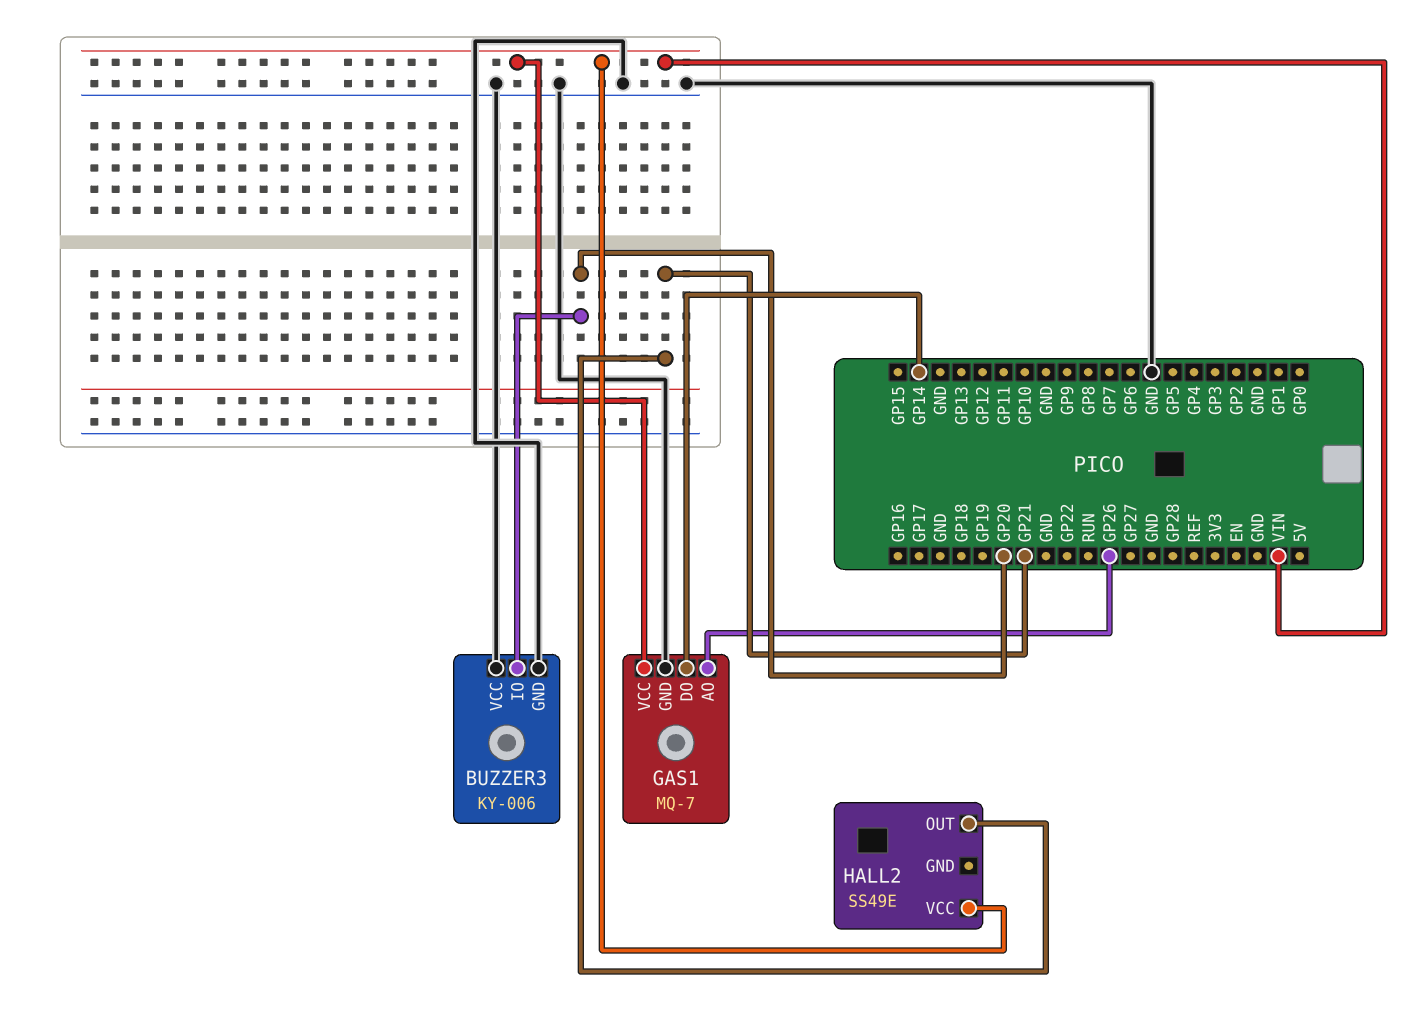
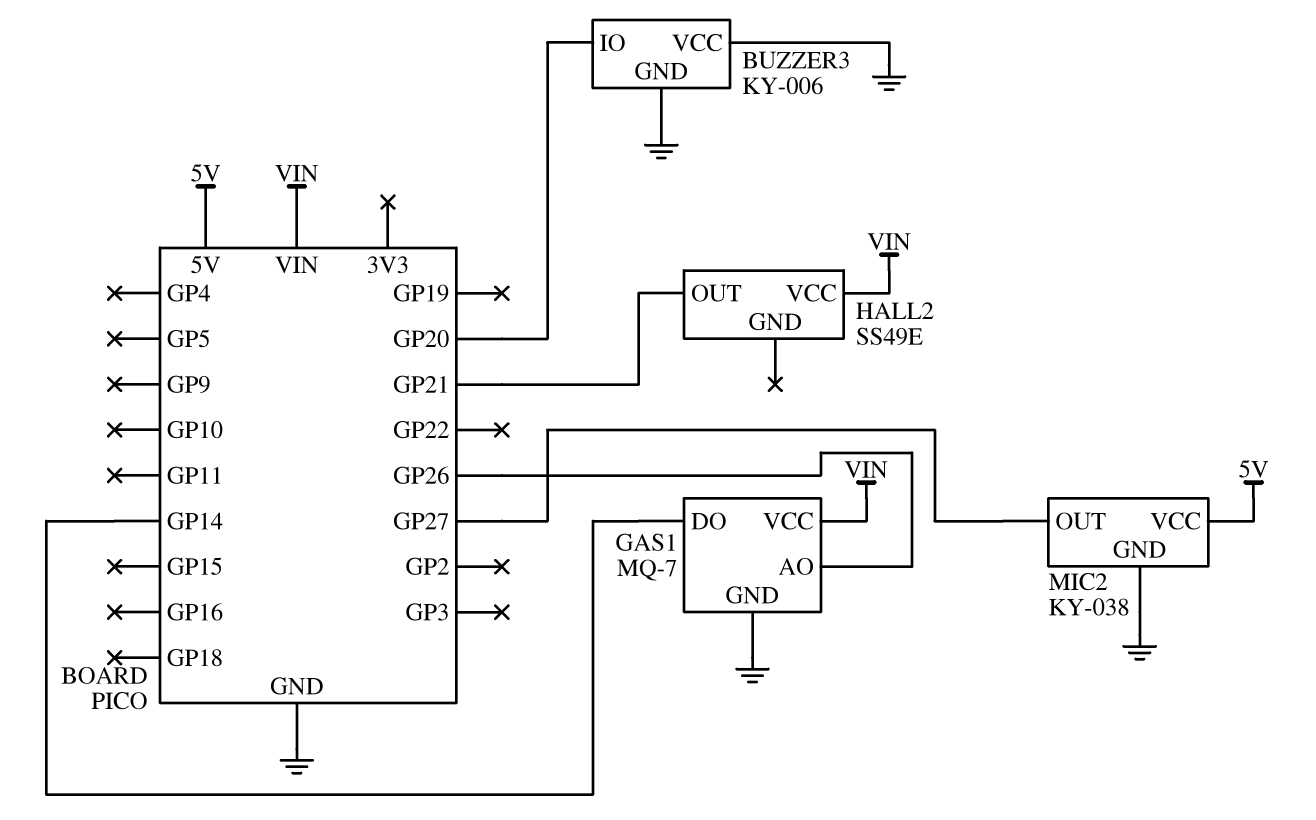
MIC2: none -> KY-038
MIC2 pin GND: none -> GND
MIC2 pin OUT: none -> GP27
MIC2 pin VCC: none -> 5V

